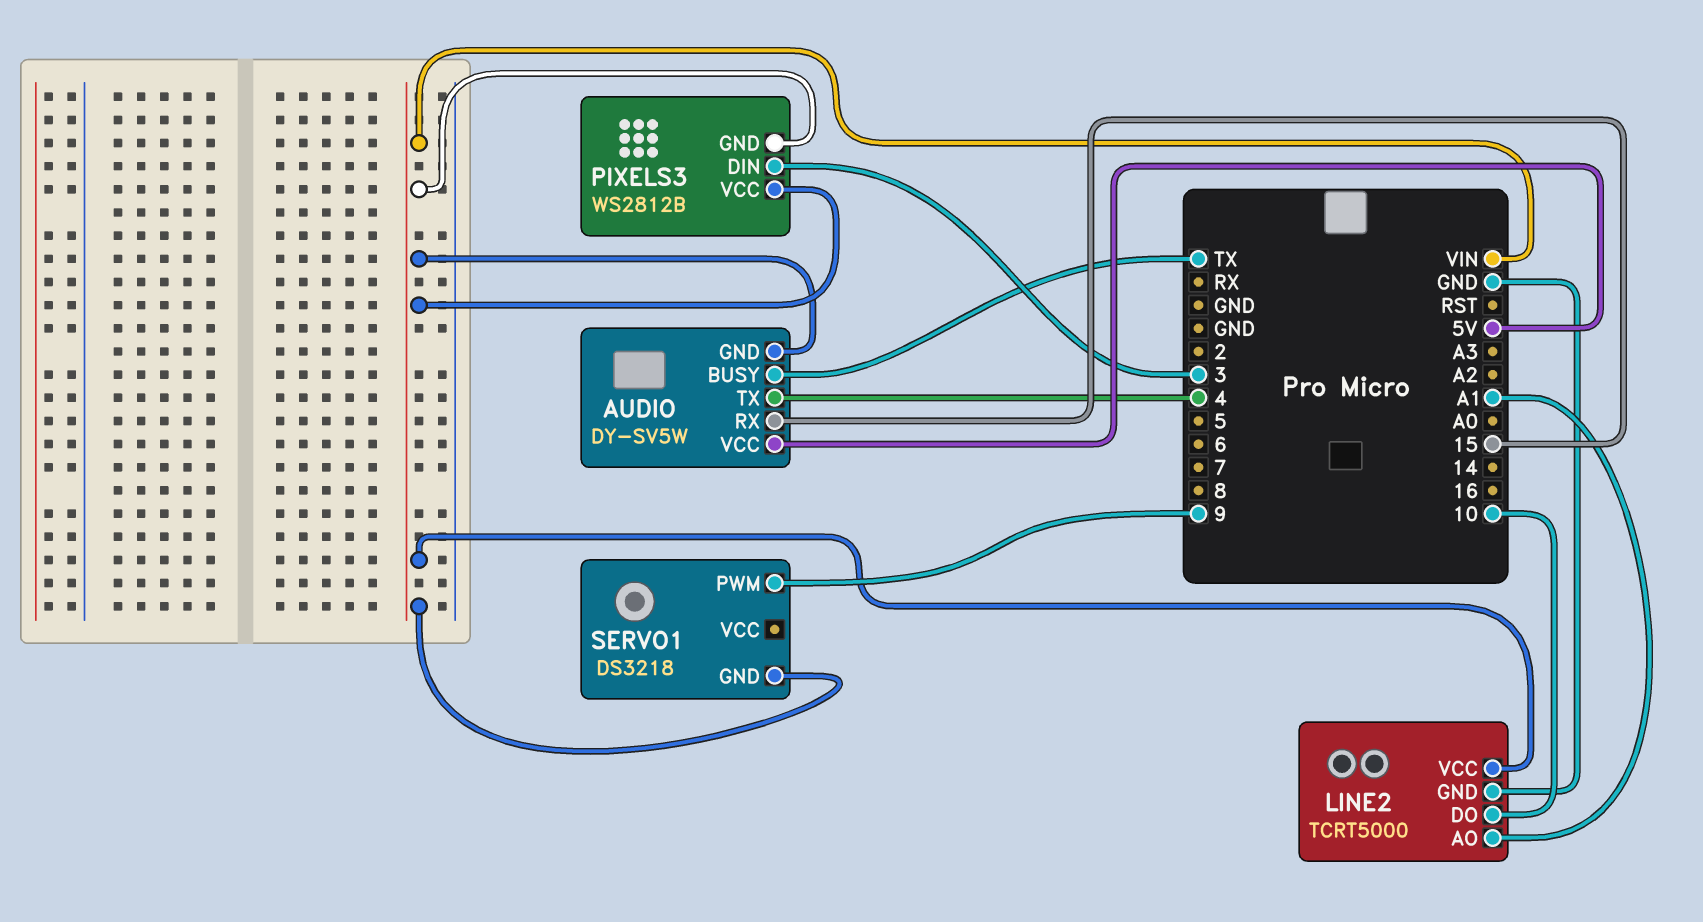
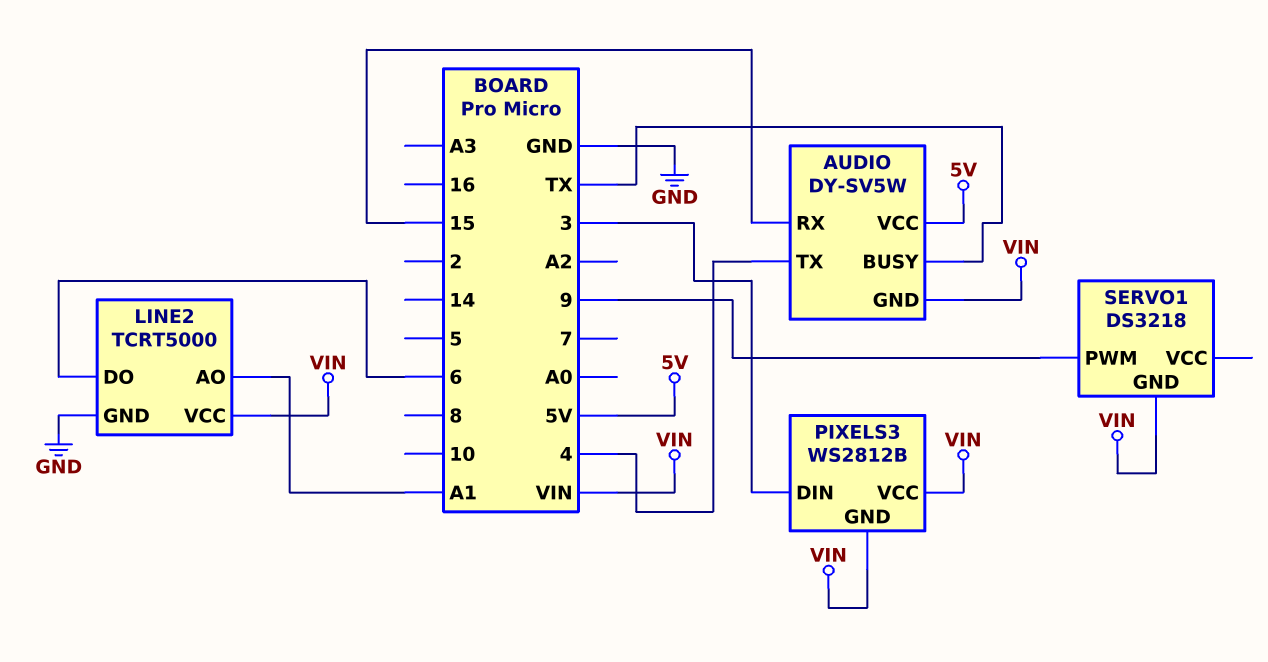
LINE2 pin DO: 10 -> 6

